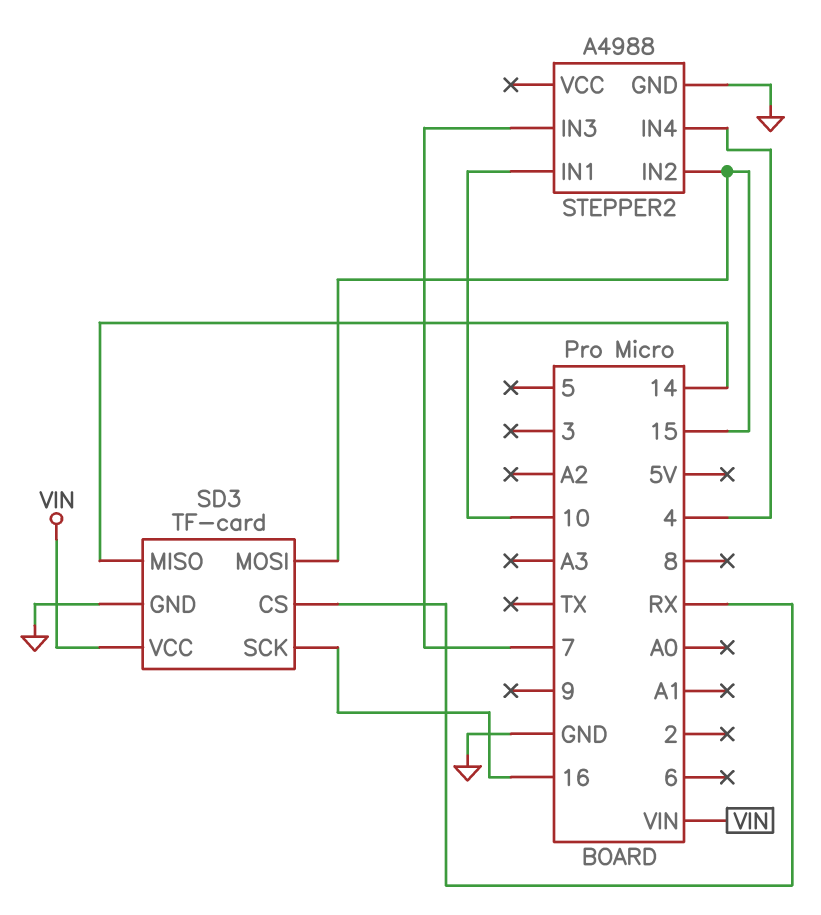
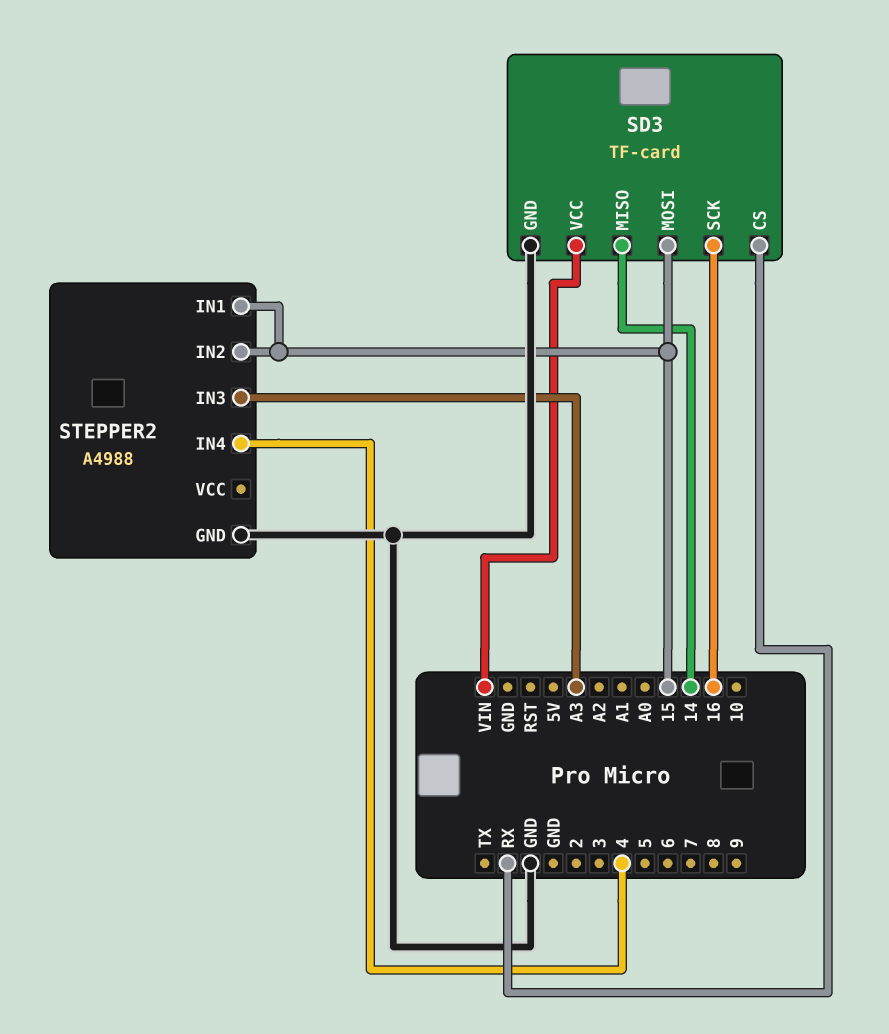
STEPPER2 pin IN1: 10 -> 15
STEPPER2 pin IN3: 7 -> A3

